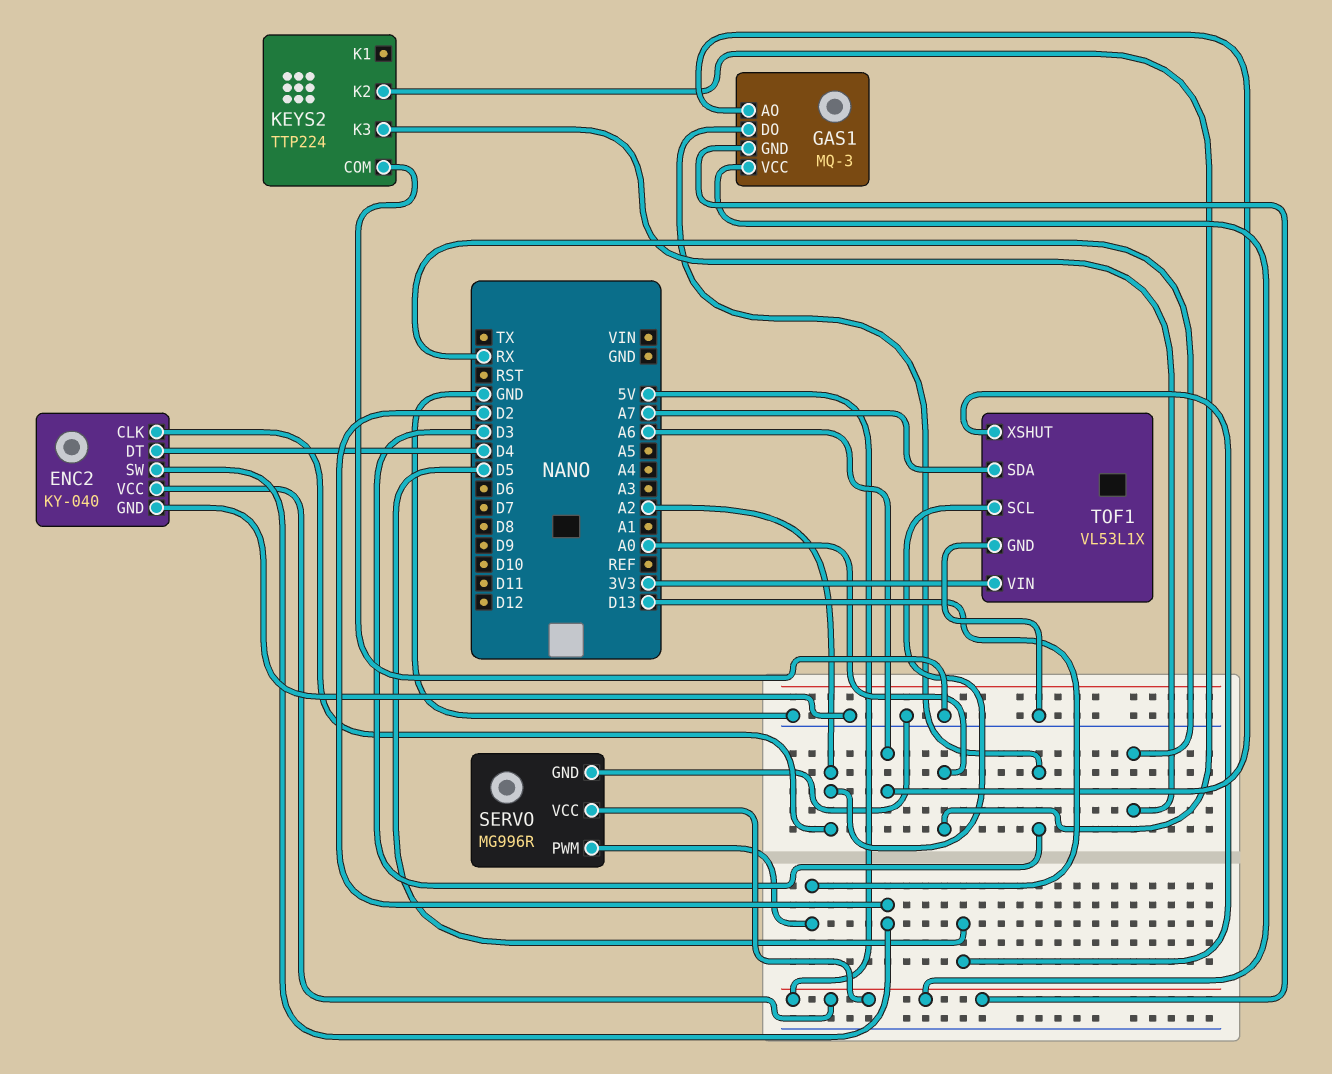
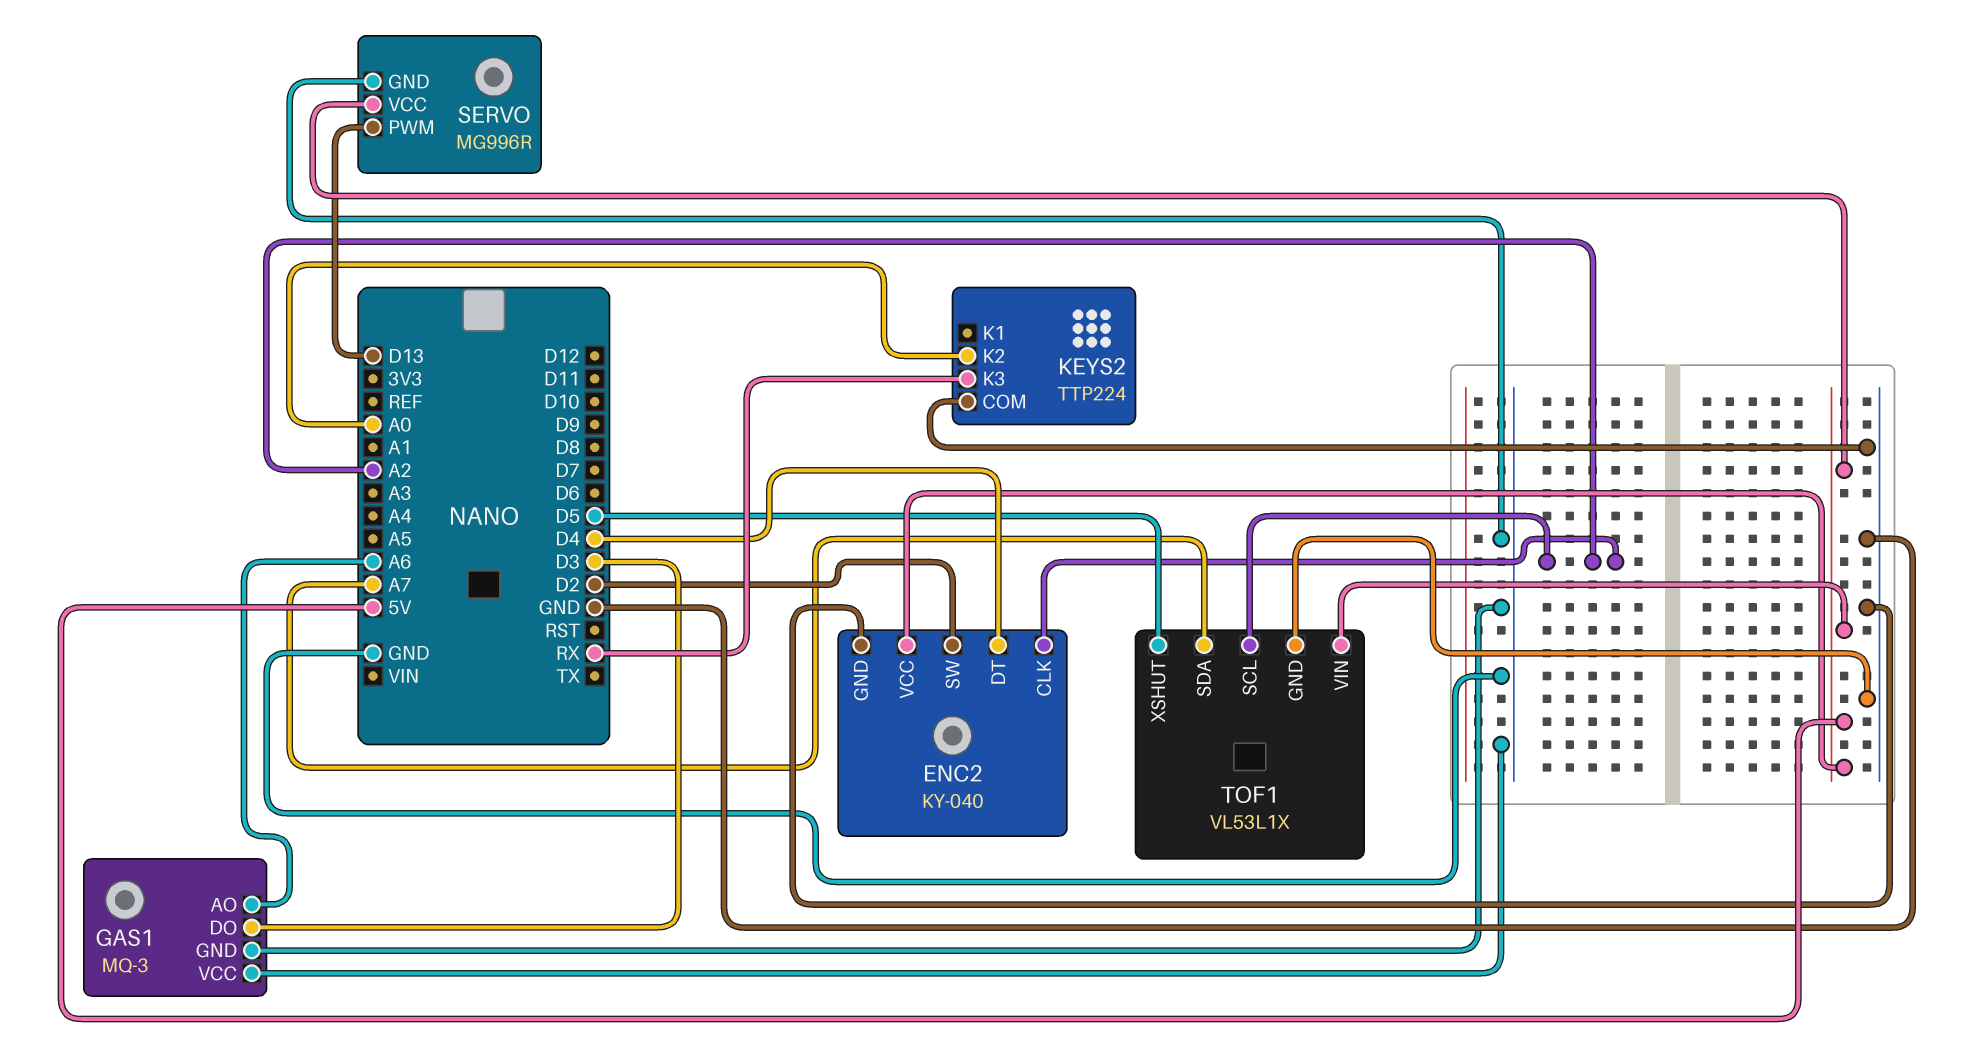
GAS1 pin GND: 5V -> GND
GAS1 pin VCC: 5V -> GND
TOF1 pin VIN: 3V3 -> 5V

